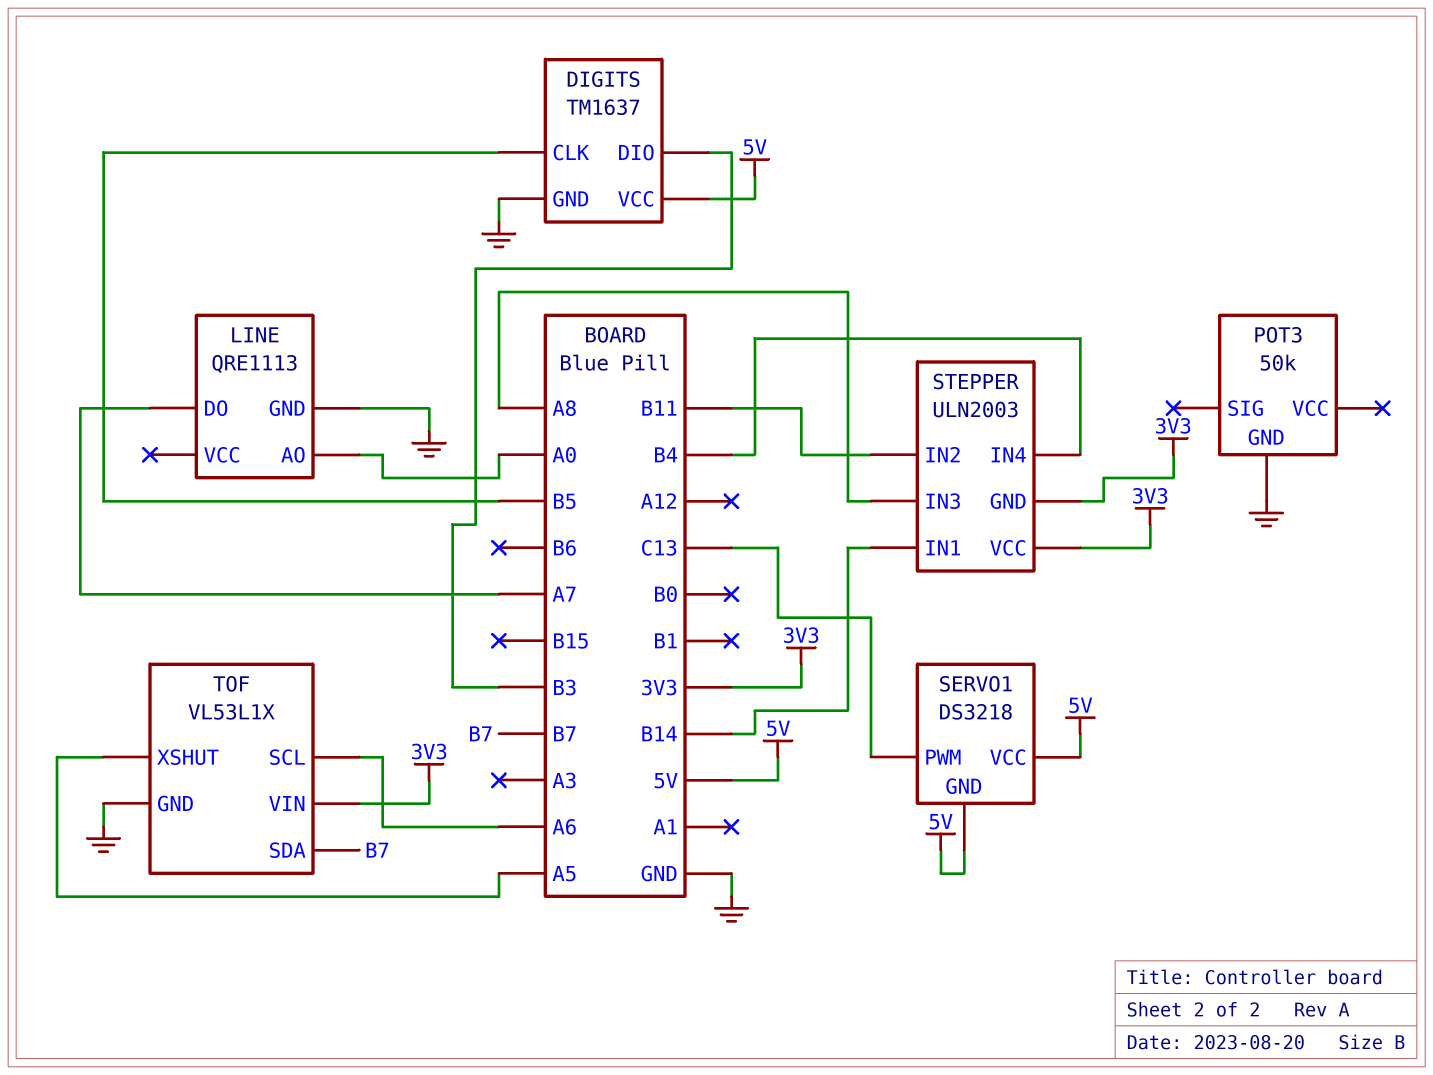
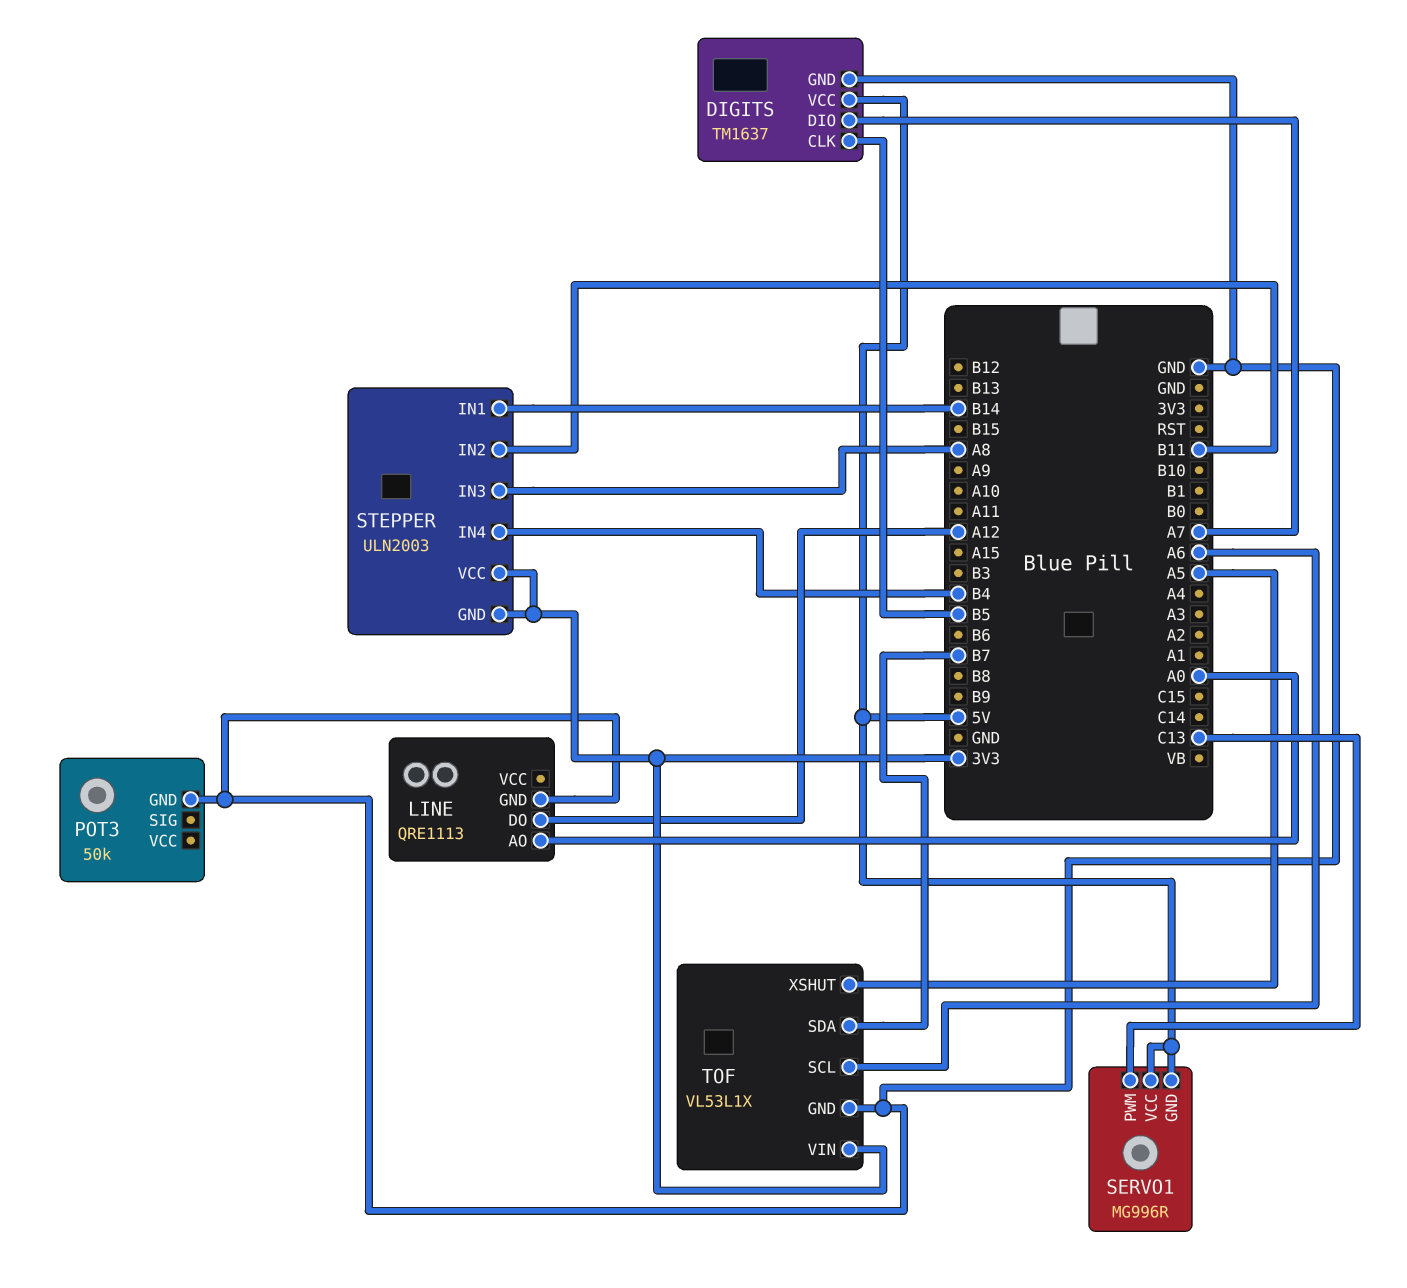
DIGITS pin DIO: B3 -> A7
LINE pin DO: A7 -> A12
SERVO1: DS3218 -> MG996R

